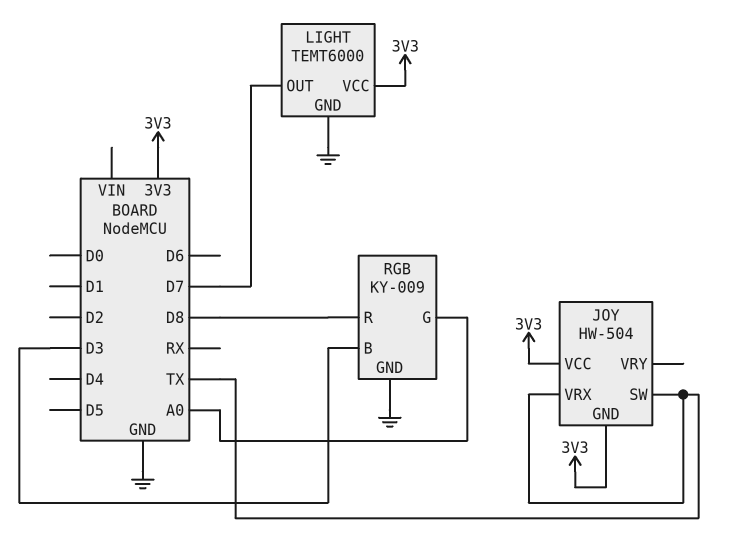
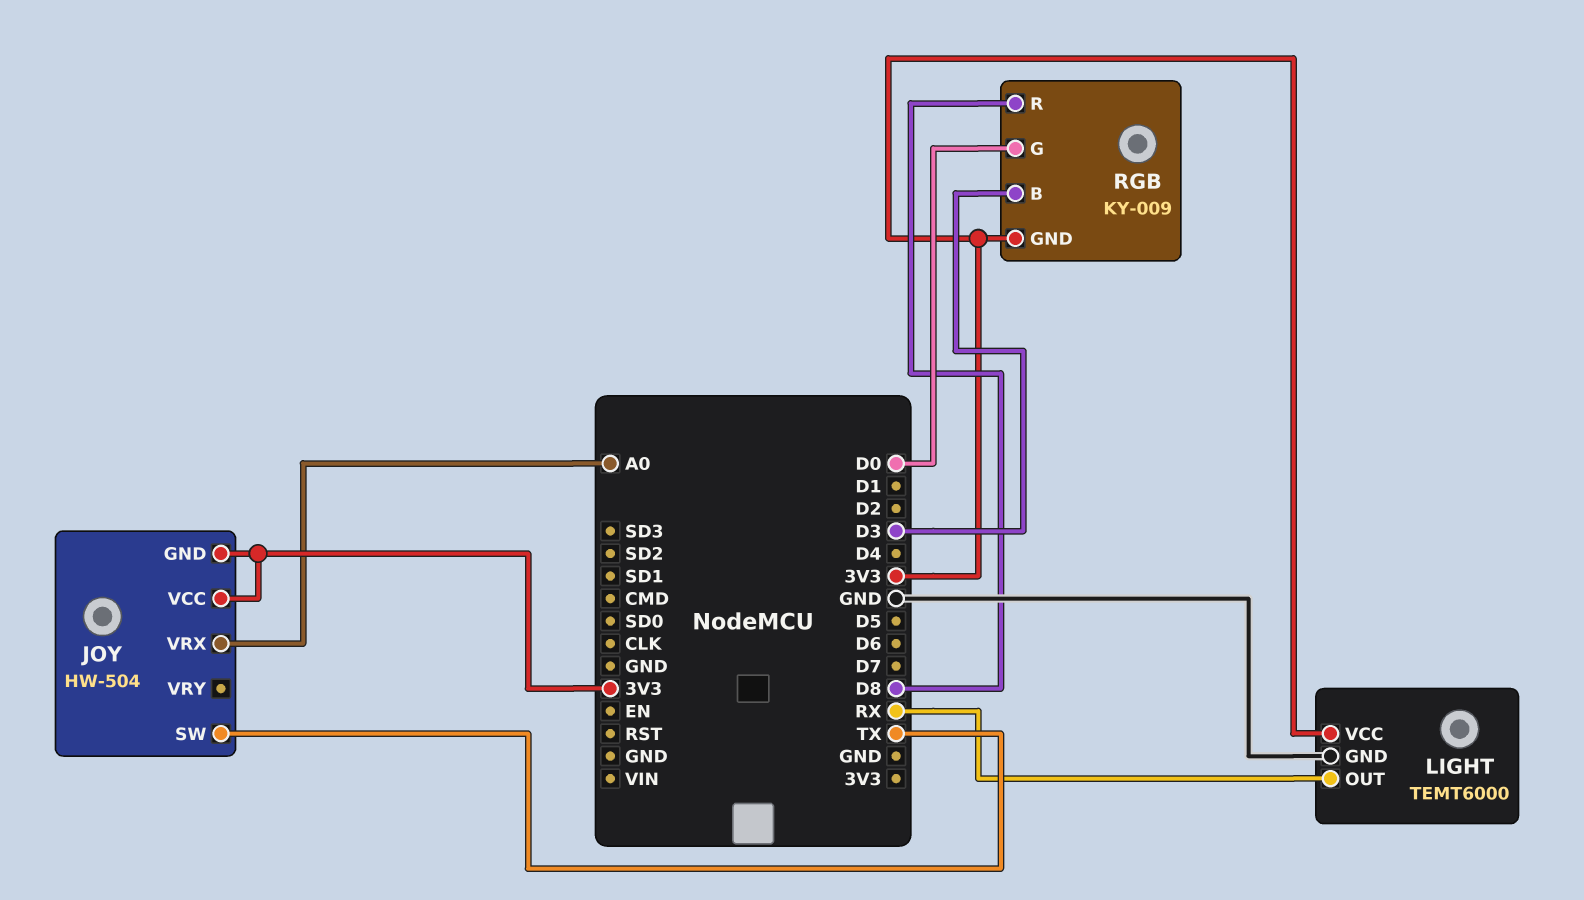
JOY pin VRX: TX -> A0
LIGHT pin OUT: D7 -> RX
RGB pin G: A0 -> D0
RGB pin GND: GND -> 3V3

